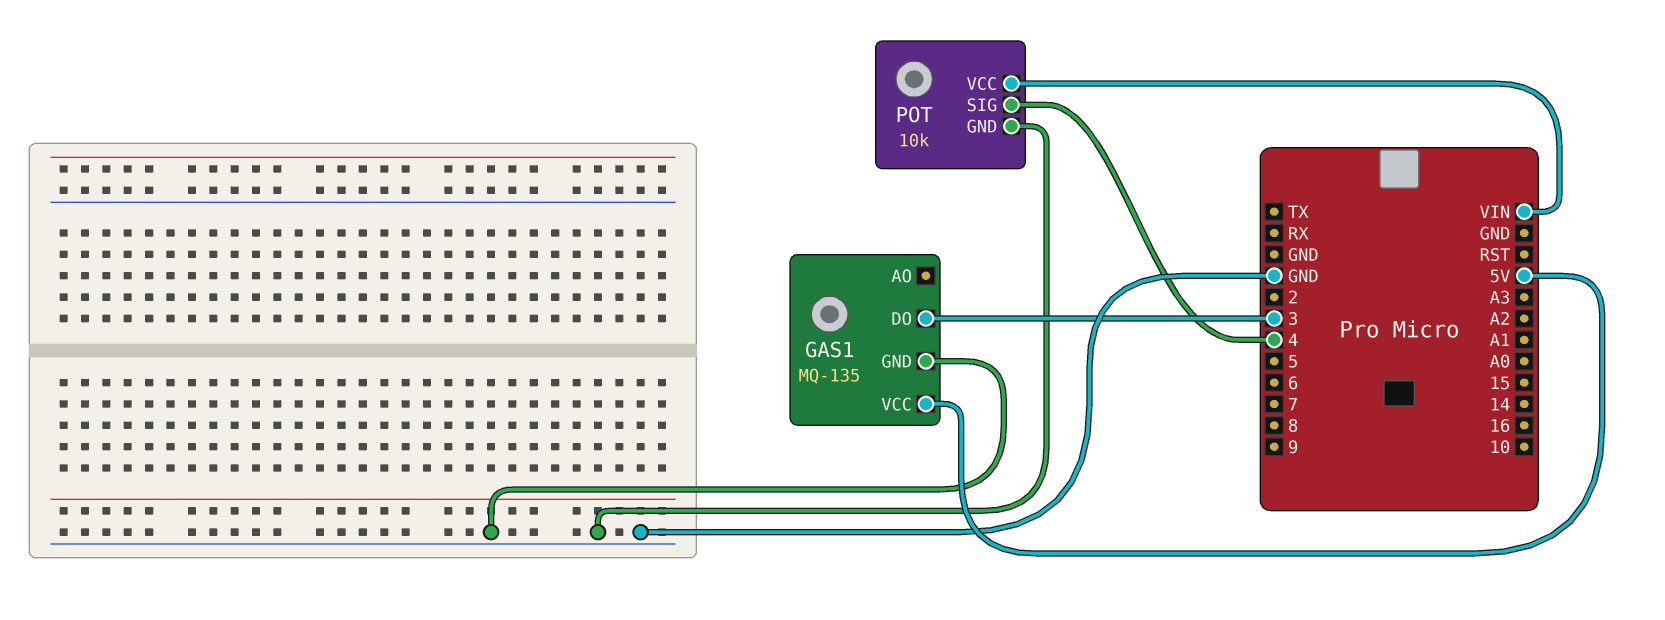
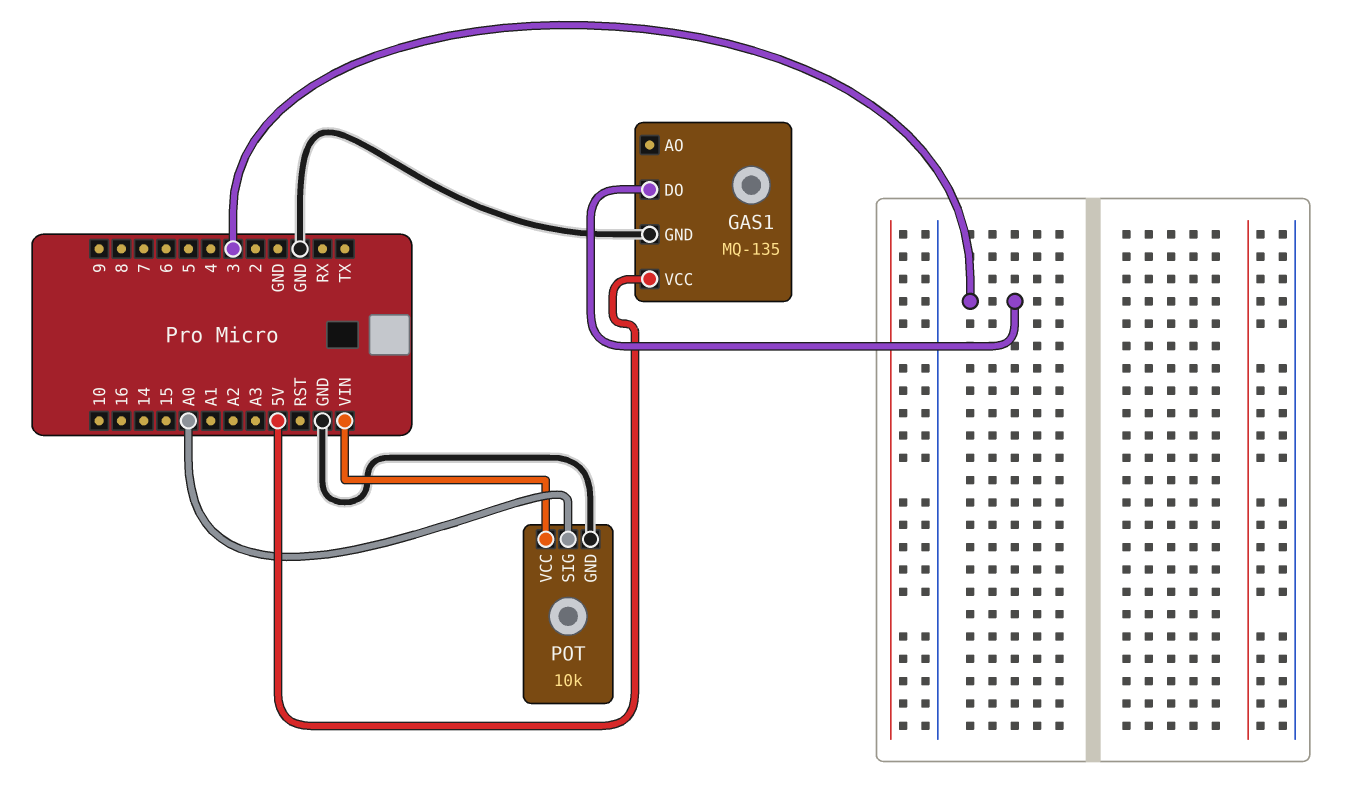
POT pin SIG: 4 -> A0

